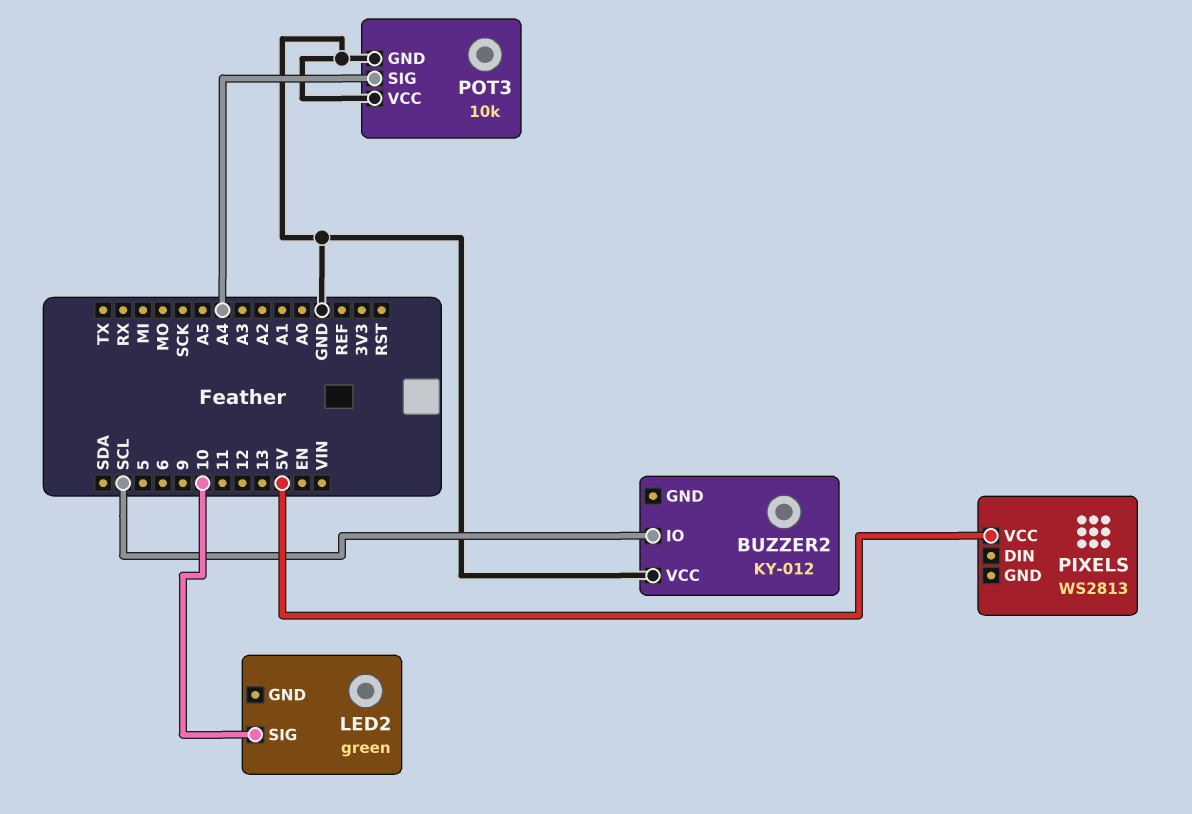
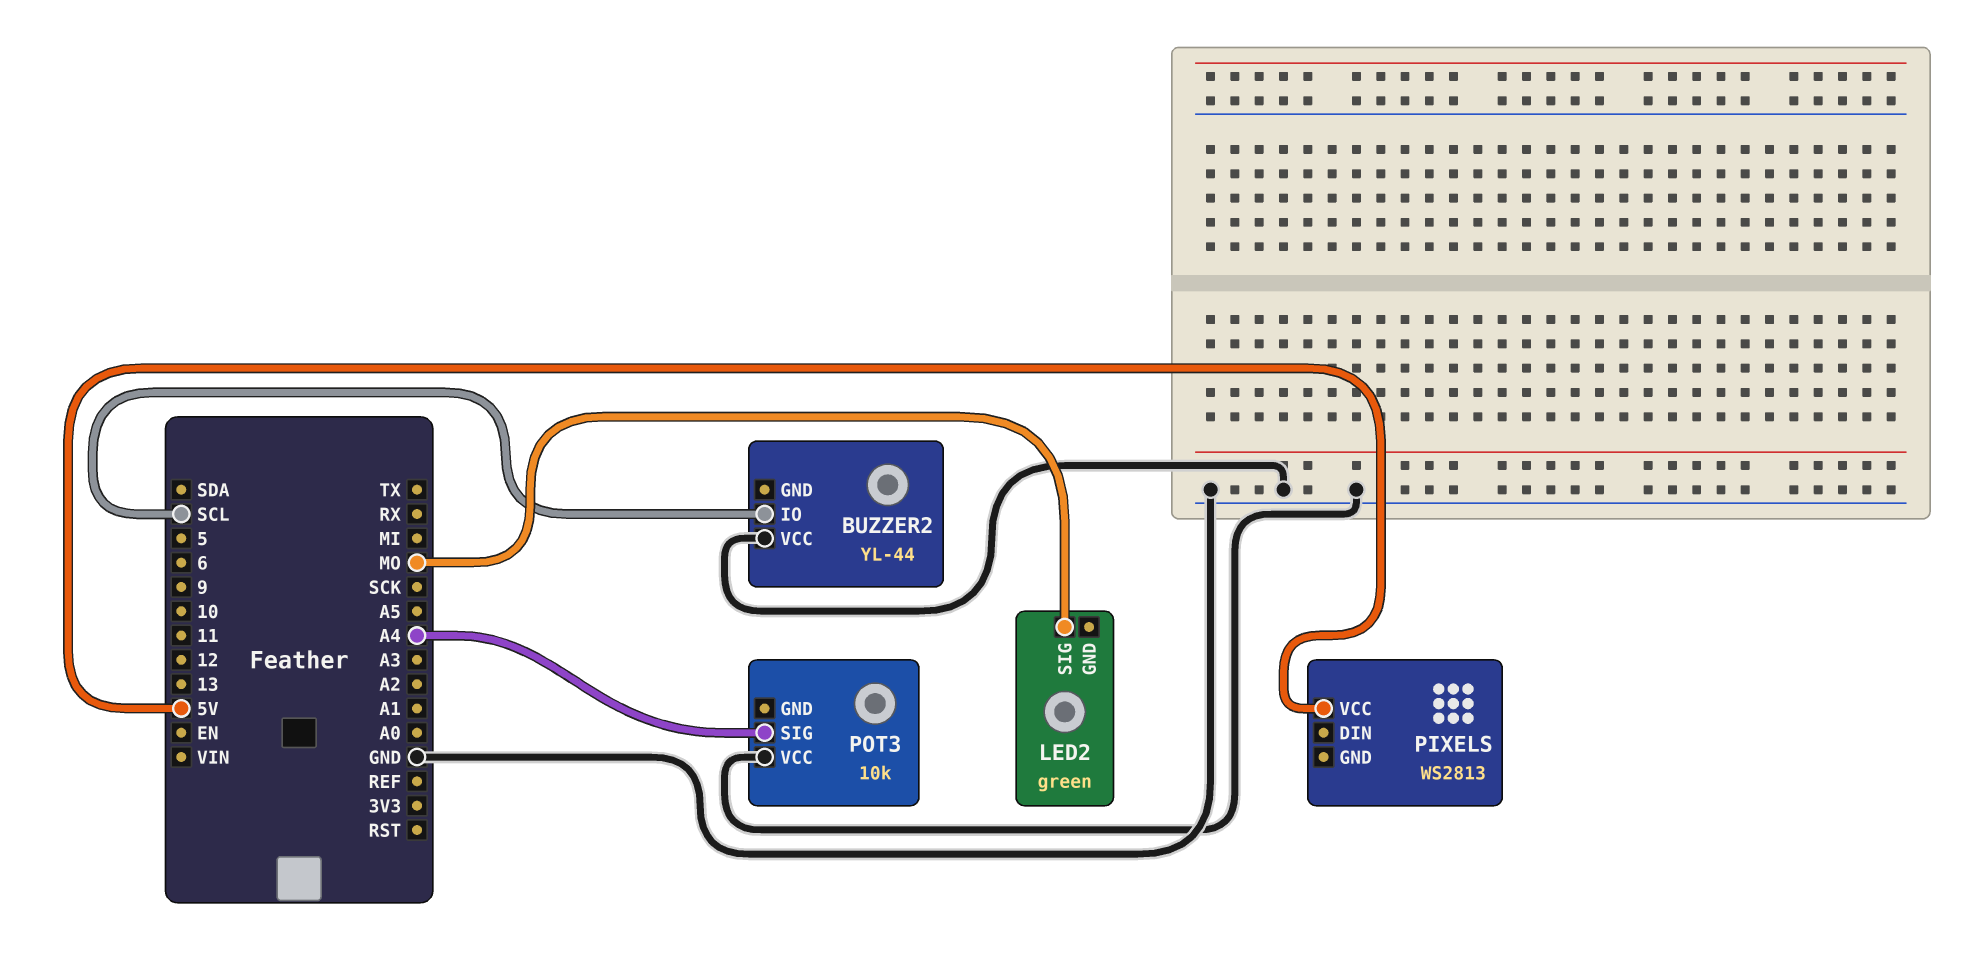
BUZZER2: KY-012 -> YL-44
LED2 pin SIG: 10 -> MO
POT3 pin GND: GND -> none

